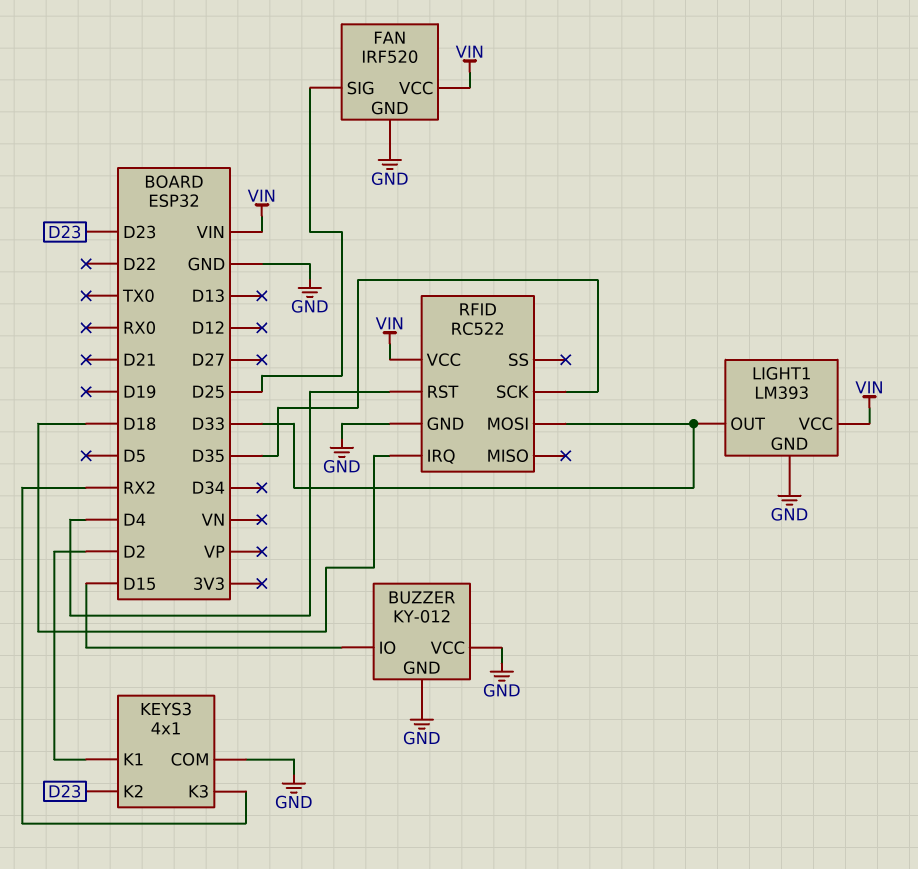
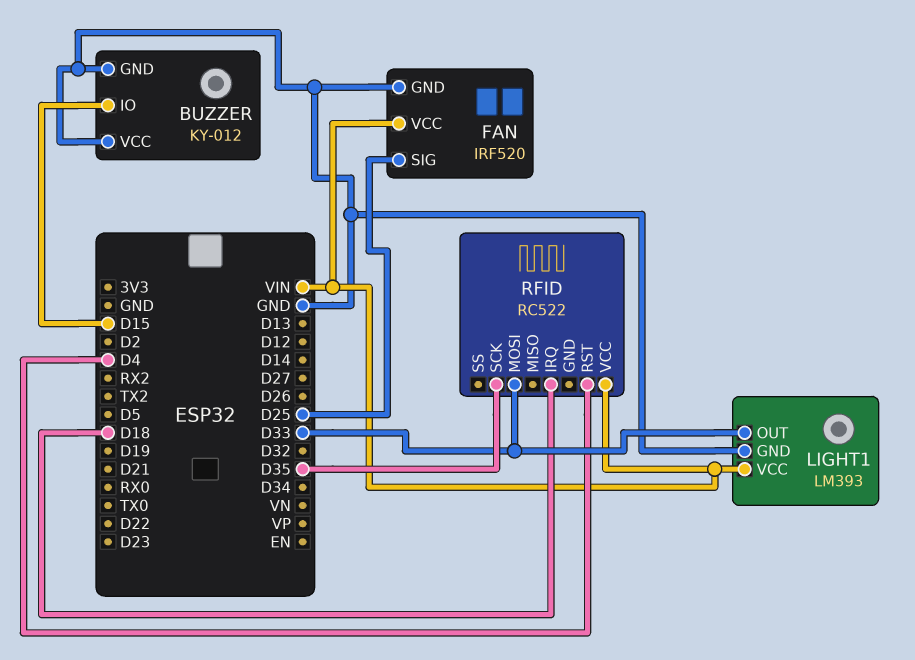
KEYS3: 4x1 -> none
KEYS3 pin COM: GND -> none
KEYS3 pin K1: D2 -> none
KEYS3 pin K2: D23 -> none
KEYS3 pin K3: RX2 -> none
RFID pin GND: GND -> none

